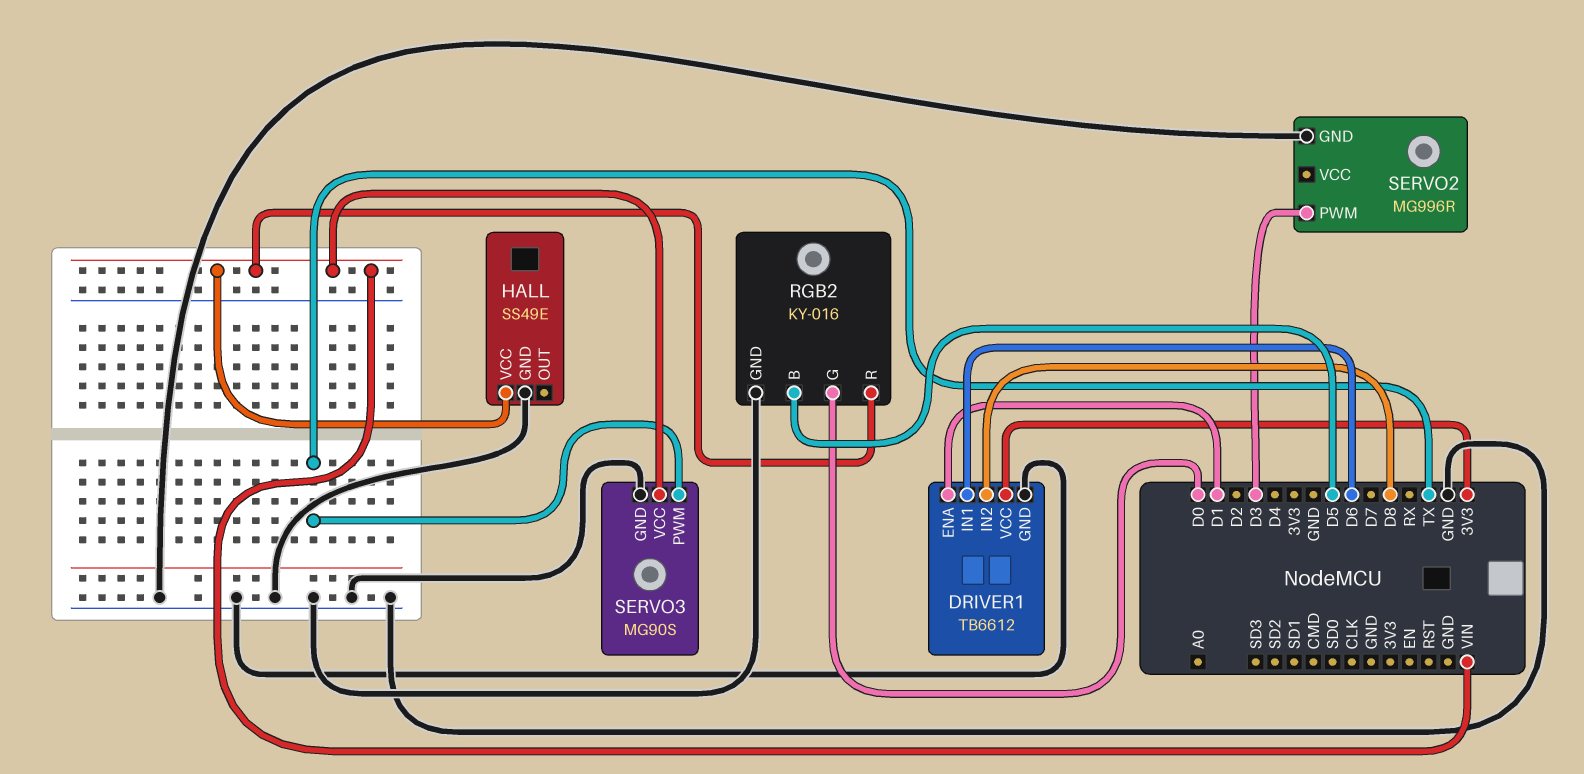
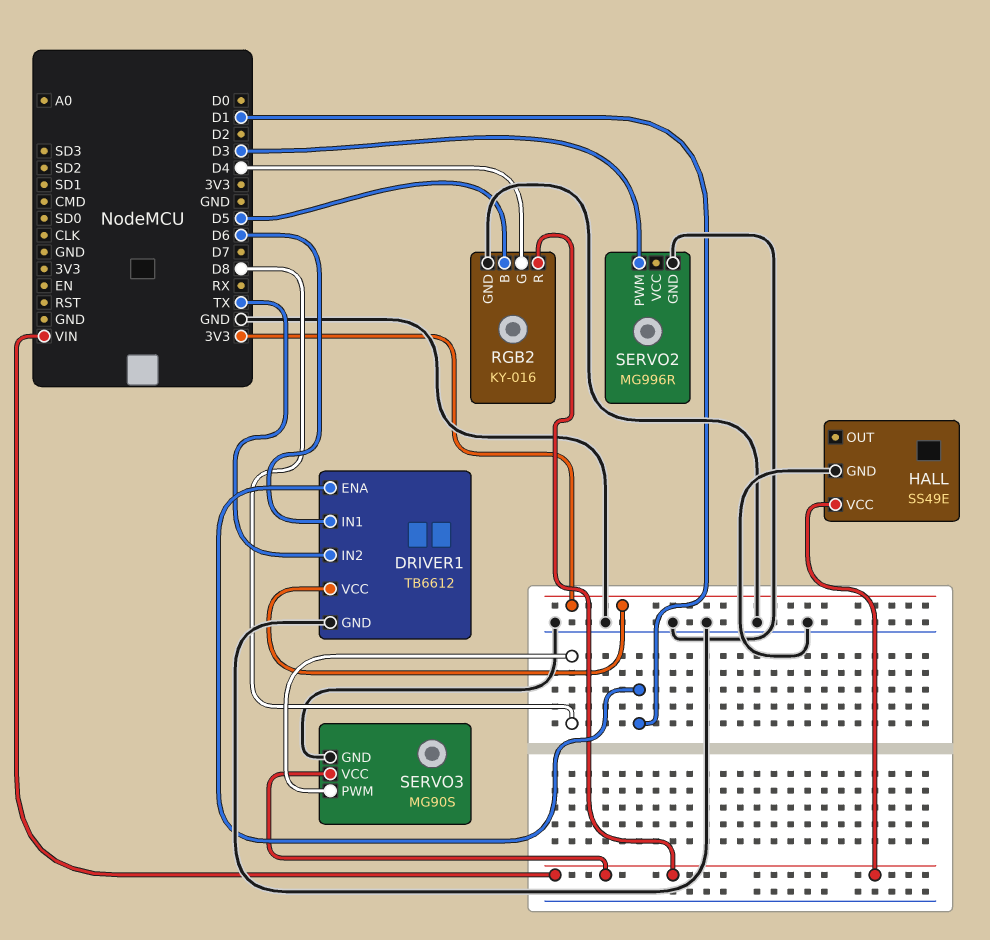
DRIVER1 pin IN2: D8 -> TX
RGB2 pin G: D0 -> D4
SERVO3 pin PWM: TX -> D8

